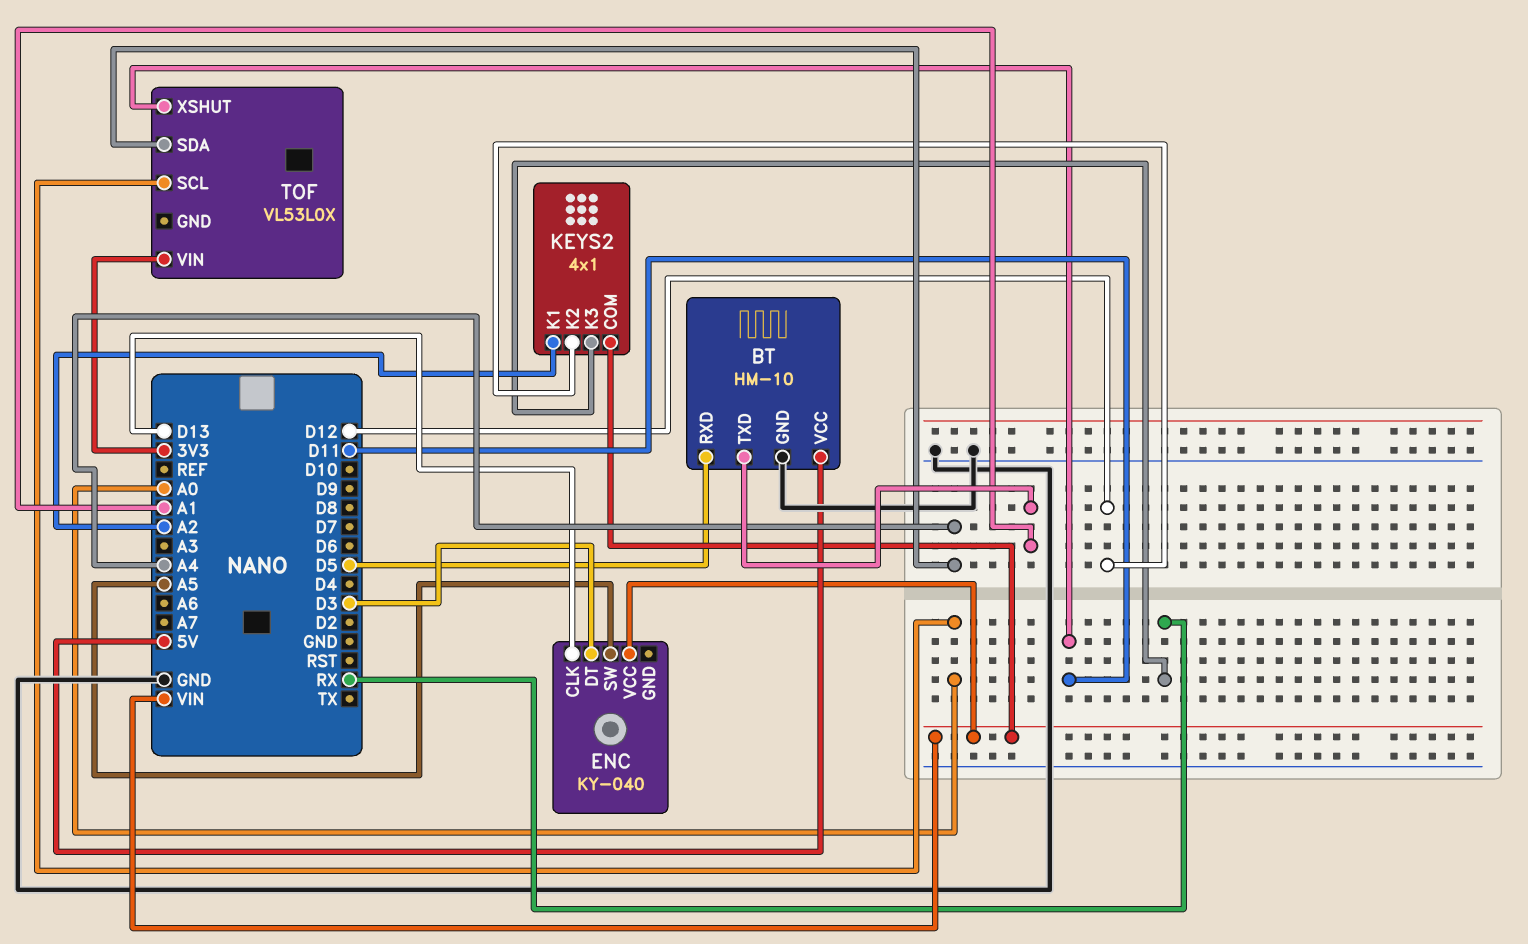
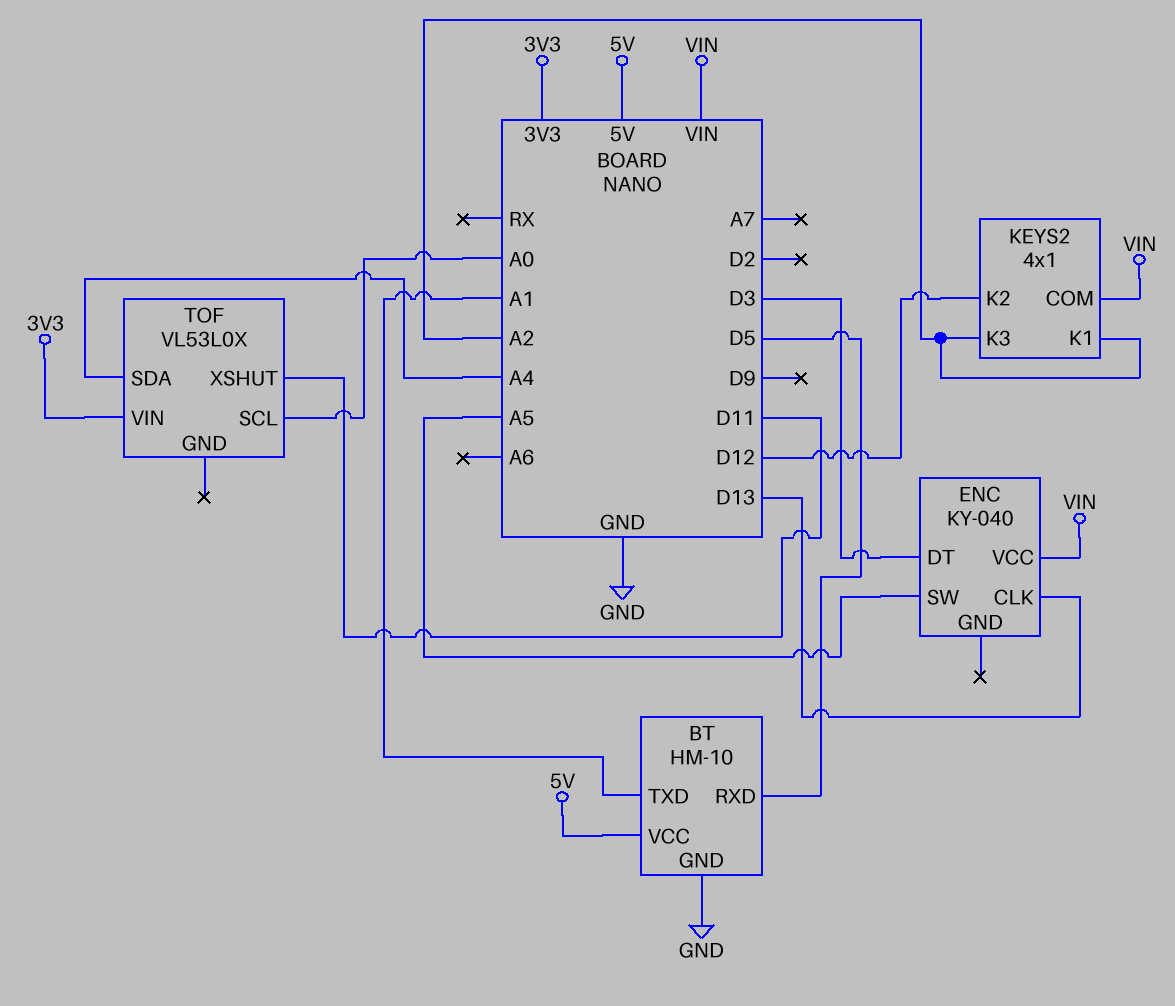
KEYS2 pin K3: RX -> A2

